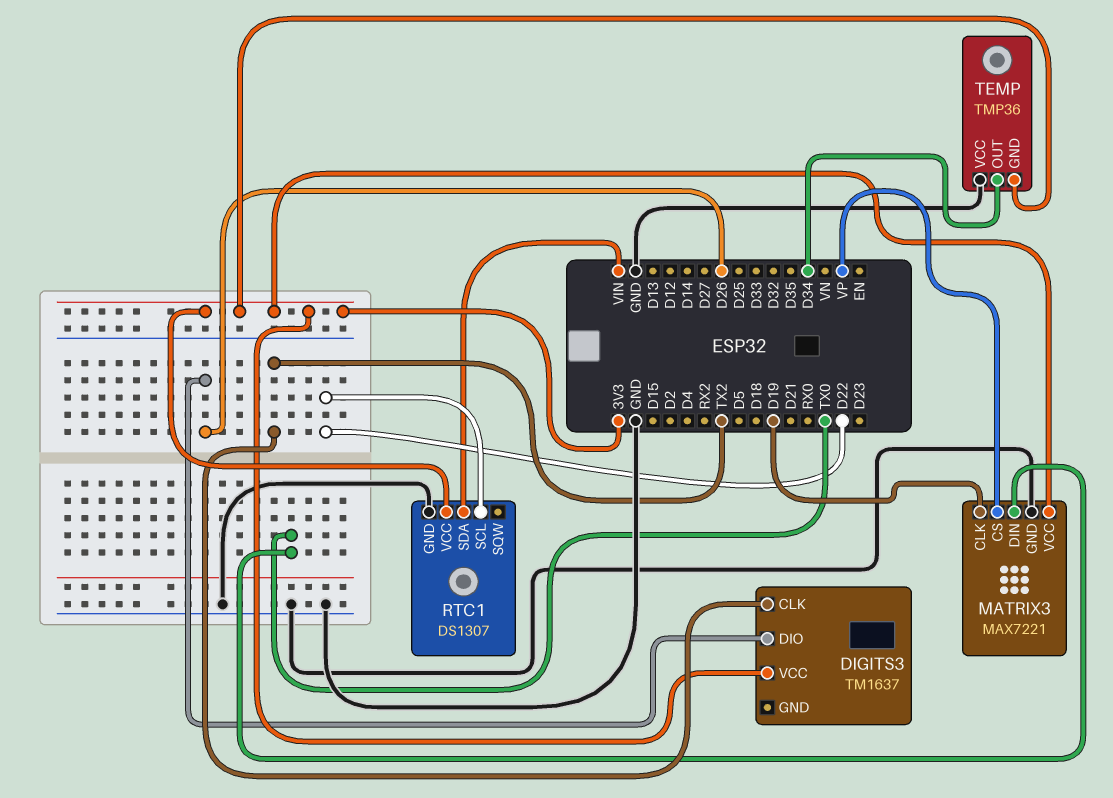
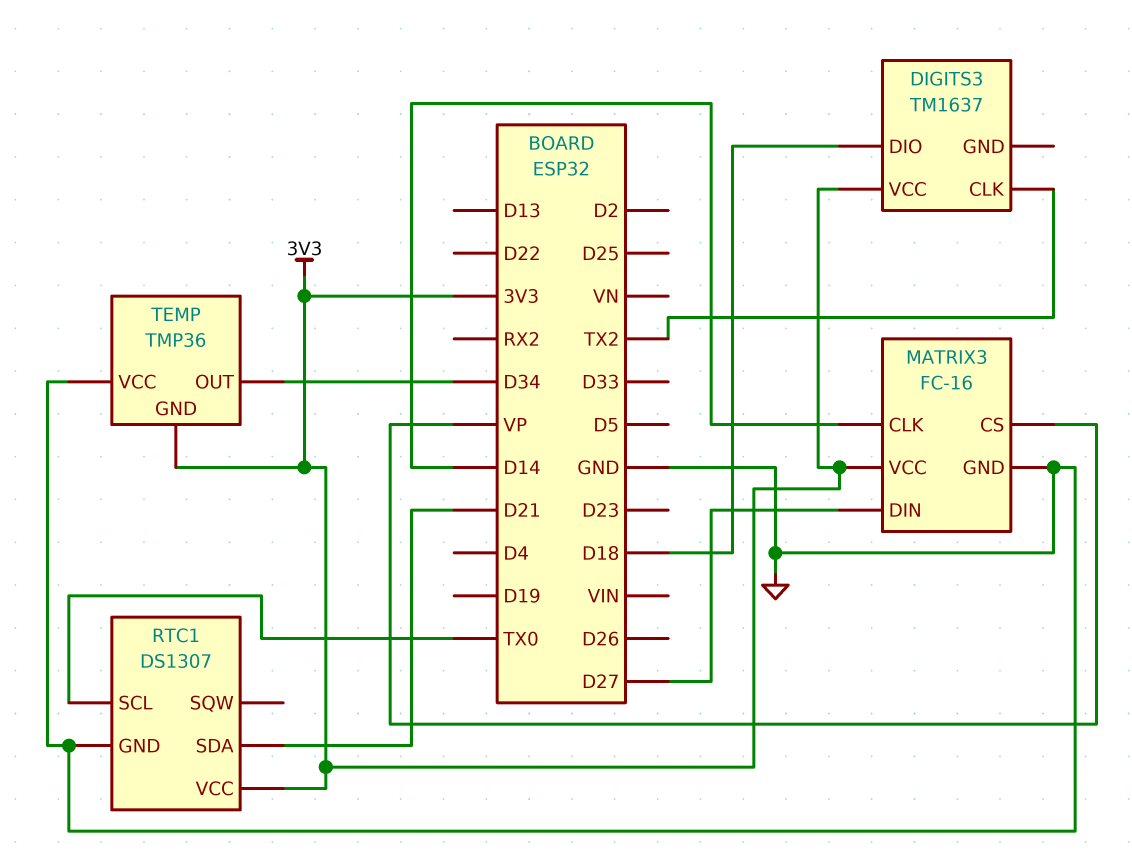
DIGITS3 pin DIO: D26 -> D18
MATRIX3: MAX7221 -> FC-16
MATRIX3 pin CLK: D19 -> D14
MATRIX3 pin DIN: TX0 -> D27
RTC1 pin SCL: D22 -> TX0
RTC1 pin SDA: VIN -> D21

